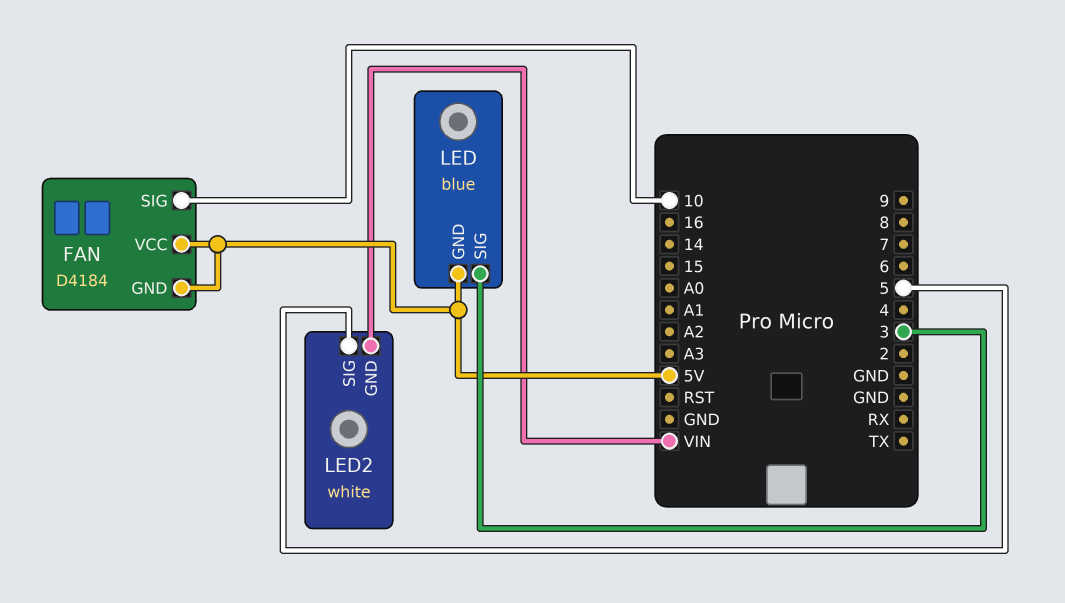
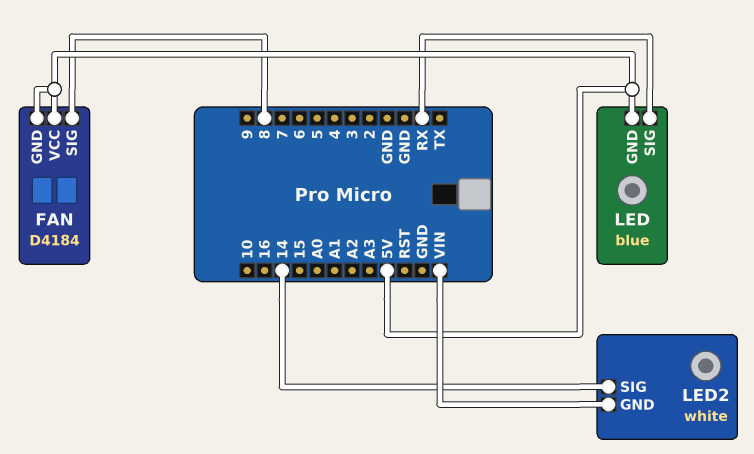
FAN pin SIG: 10 -> 8
LED pin SIG: 3 -> RX
LED2 pin SIG: 5 -> 14

